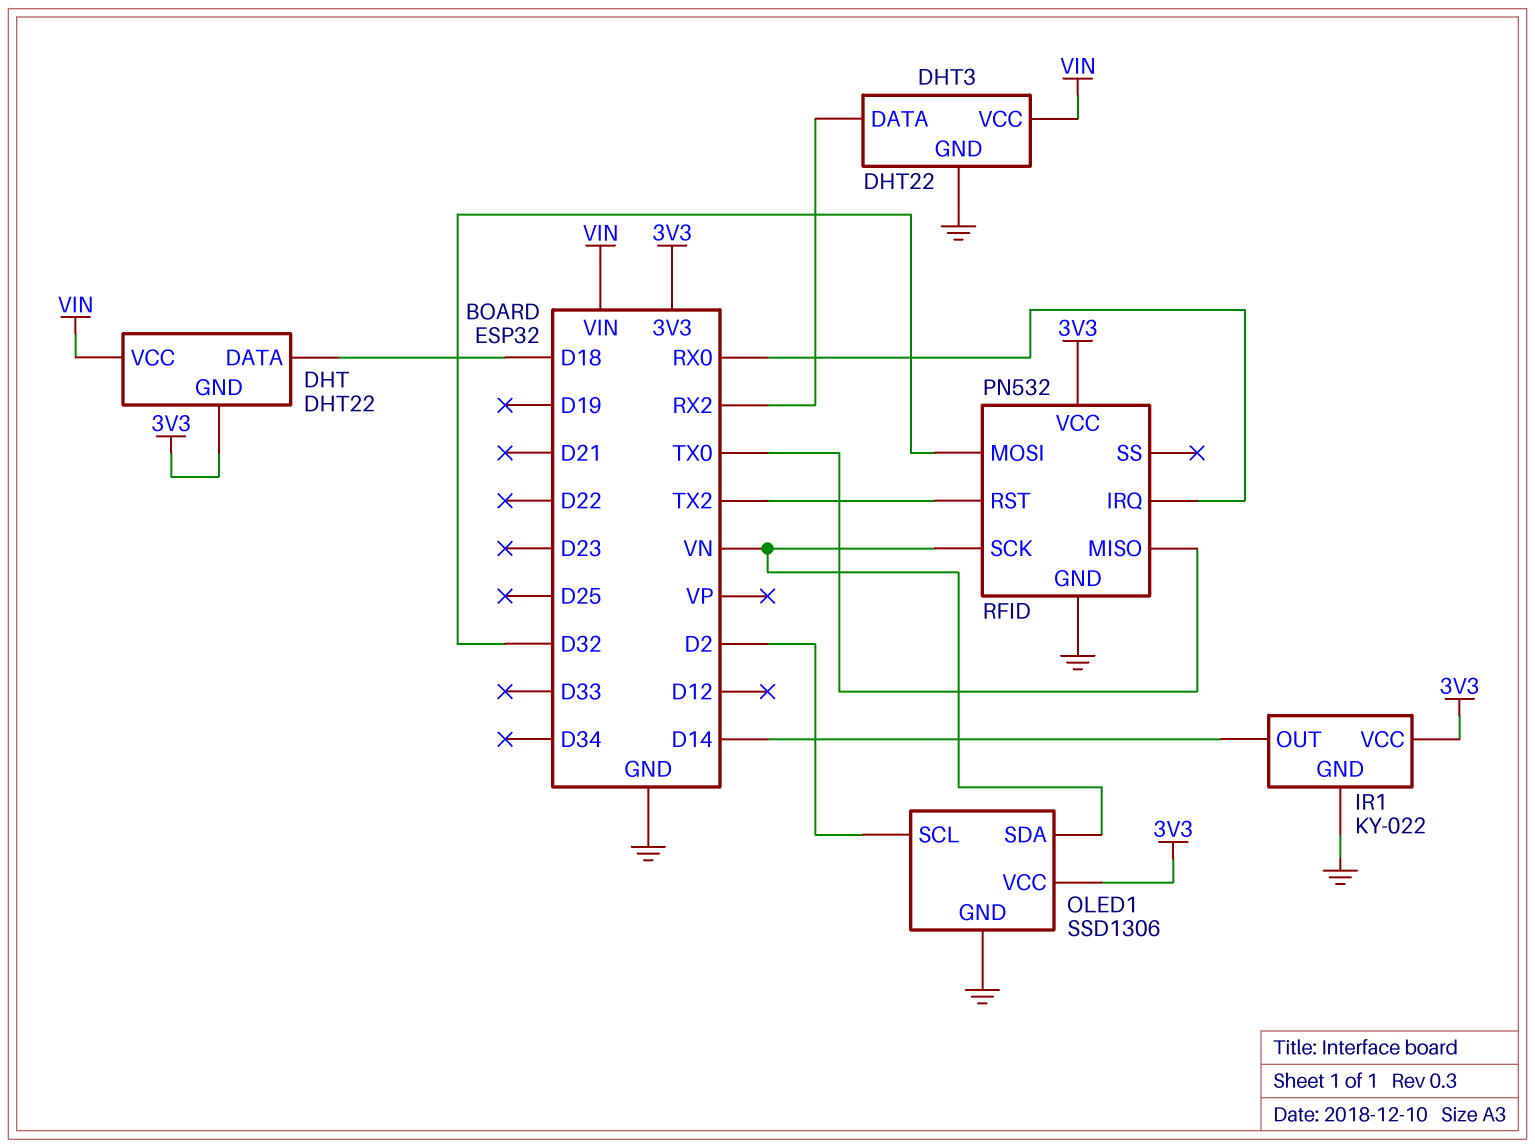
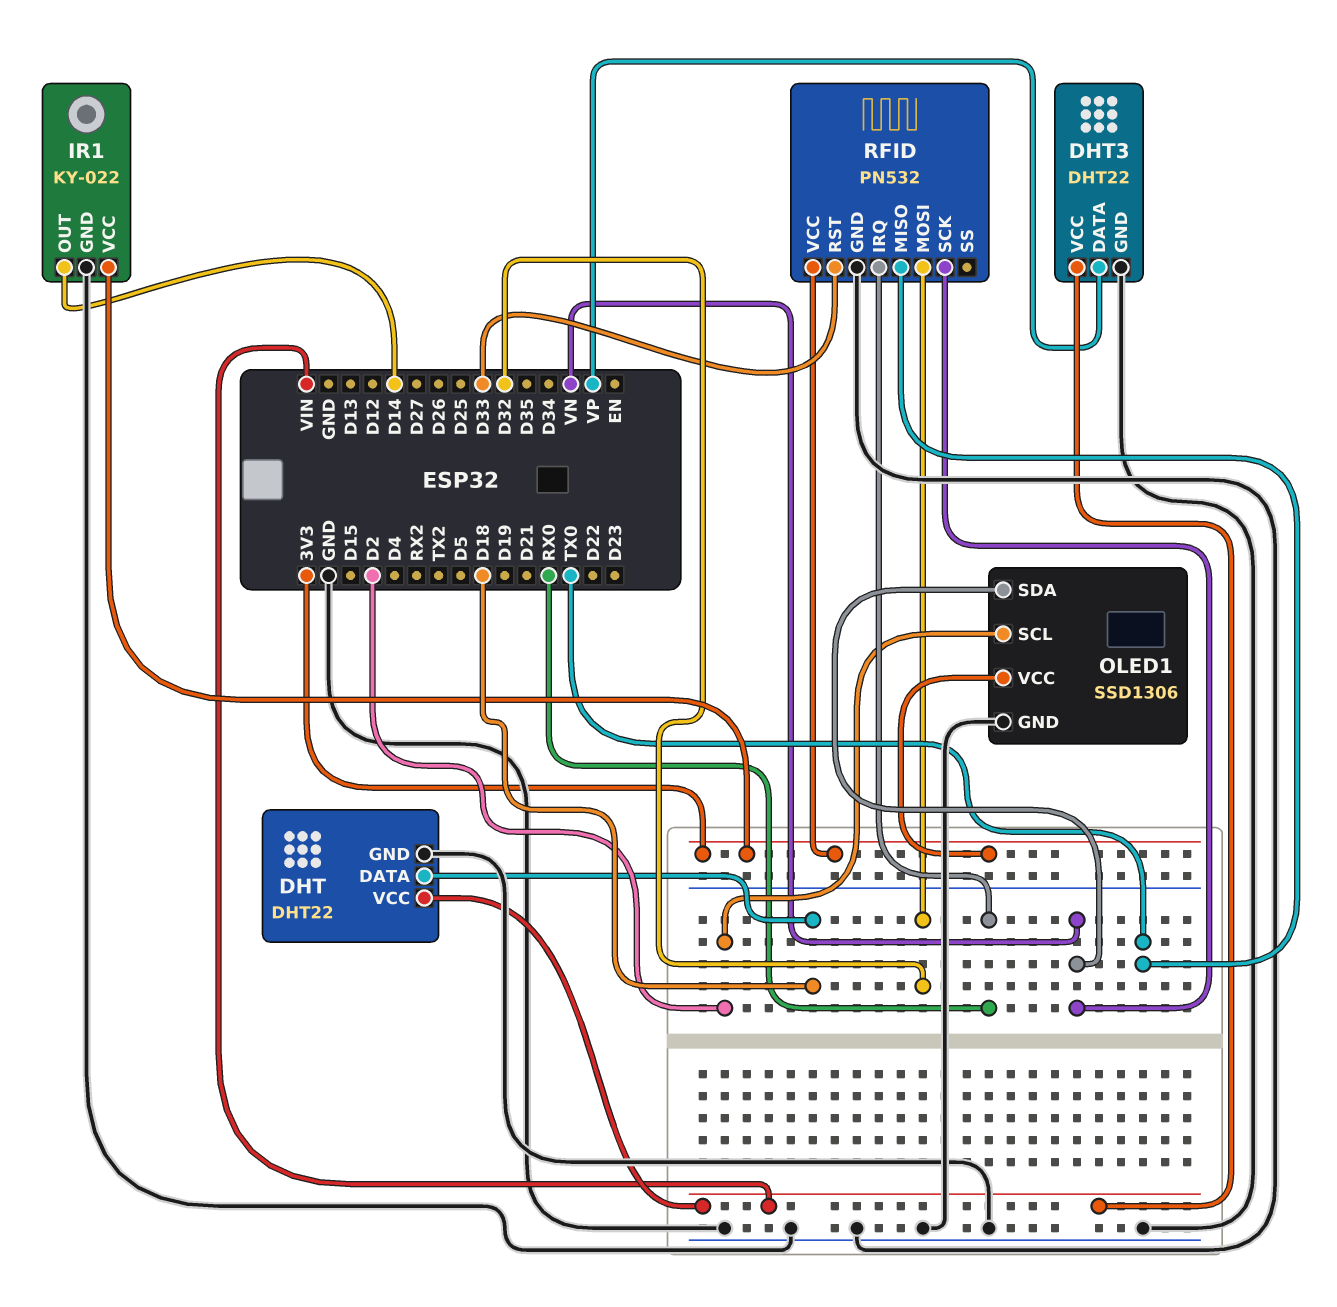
DHT pin GND: 3V3 -> GND
DHT3 pin DATA: RX2 -> VP
RFID pin RST: TX2 -> D33

